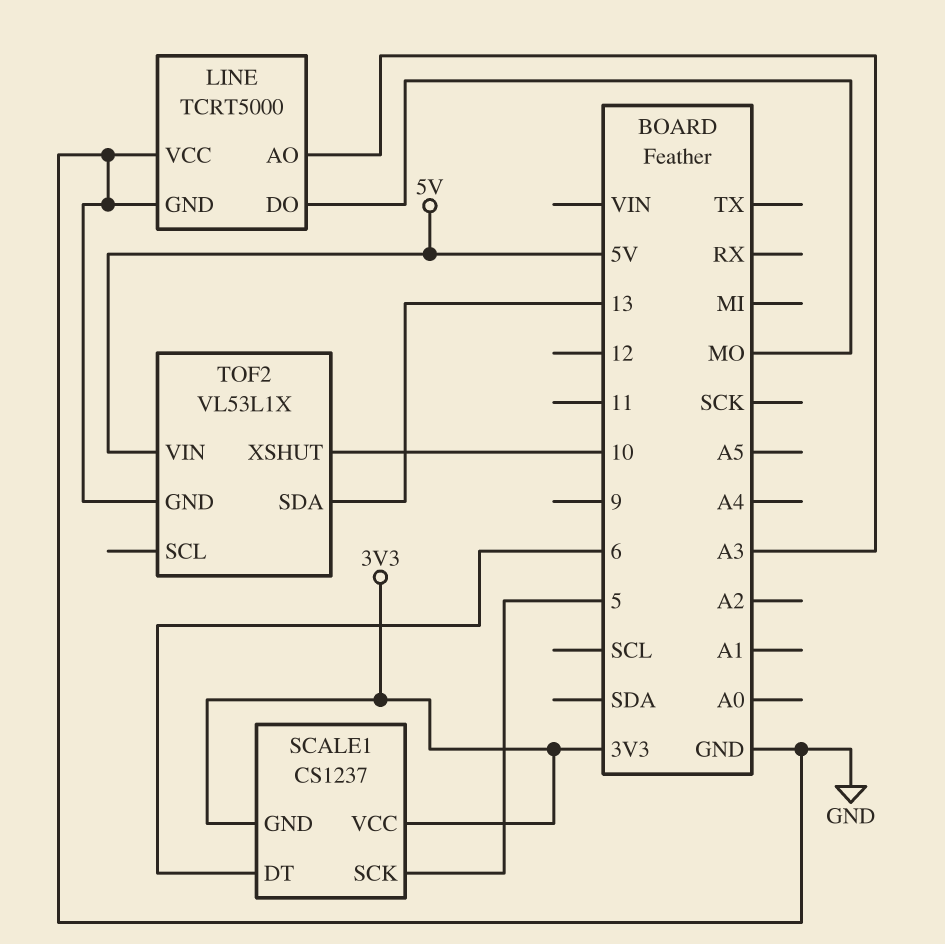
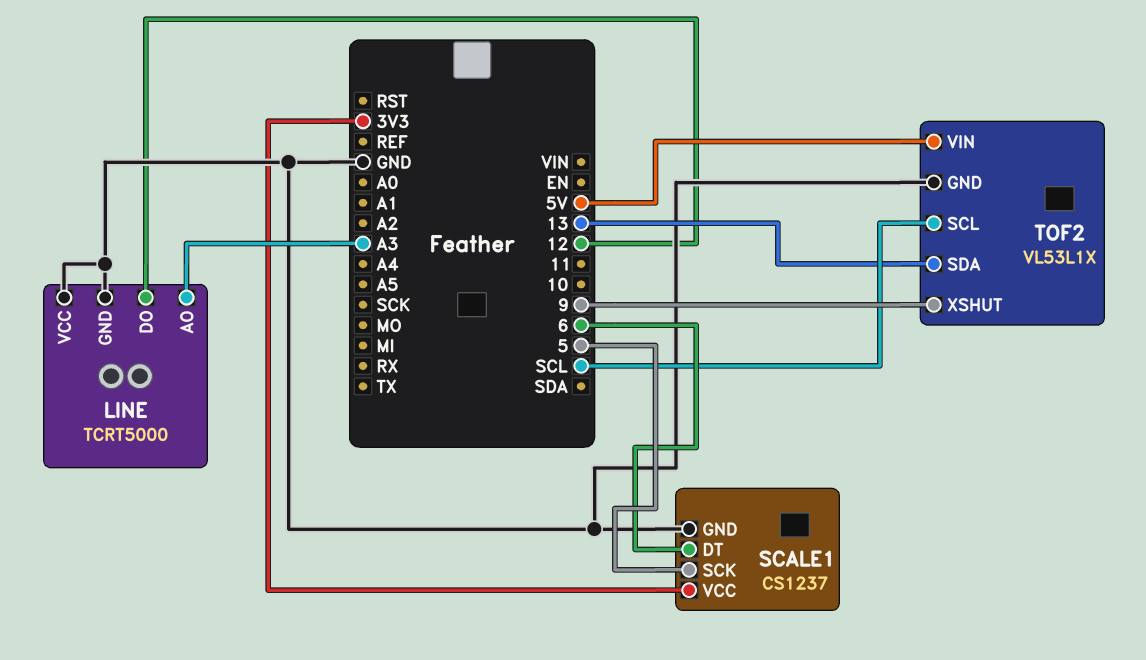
LINE pin DO: MO -> 12
SCALE1 pin GND: 3V3 -> GND
TOF2 pin SCL: none -> SCL
TOF2 pin XSHUT: 10 -> 9

